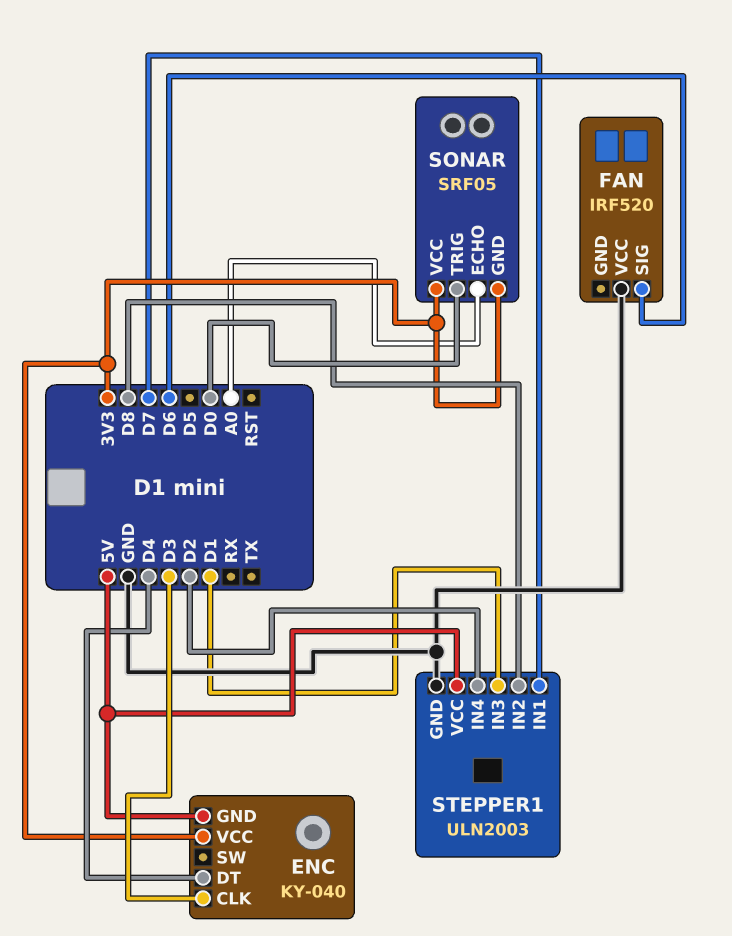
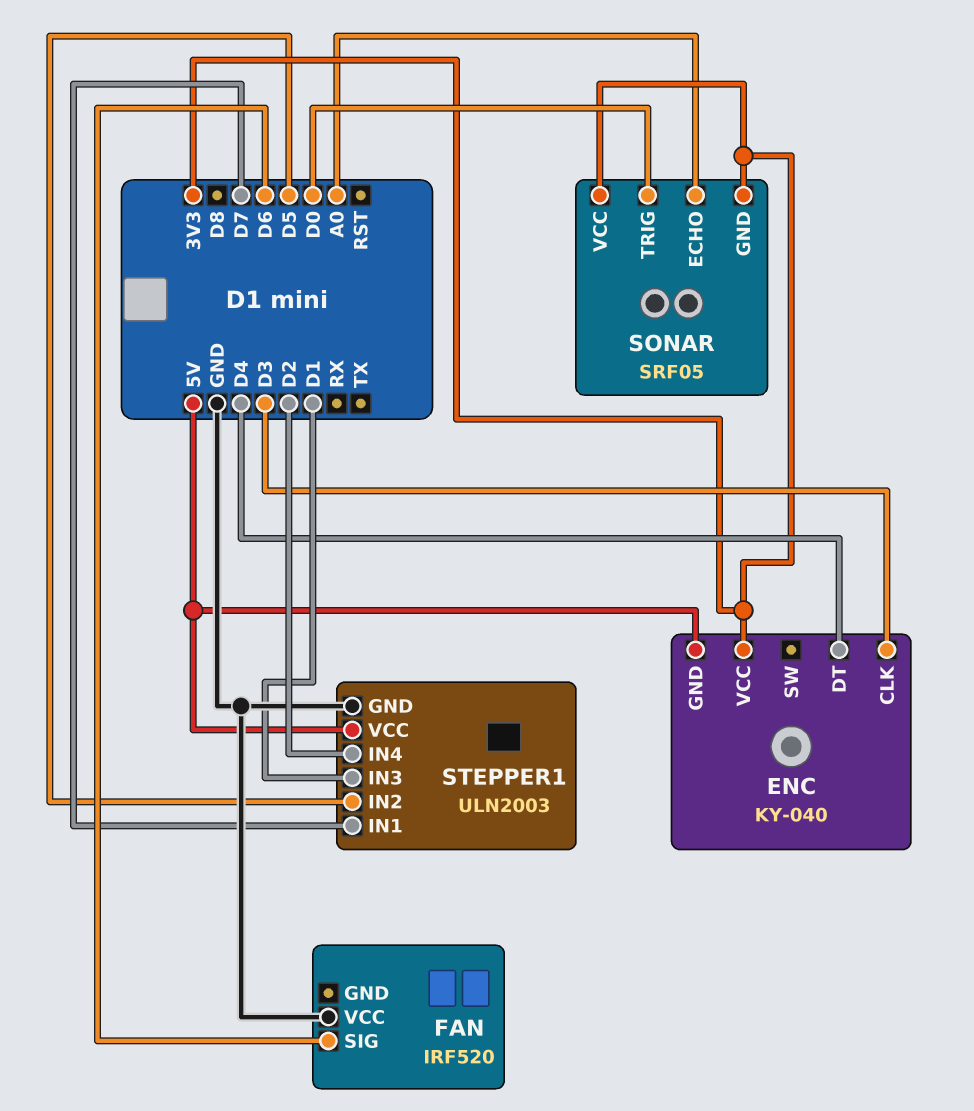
STEPPER1 pin IN2: D8 -> D5

